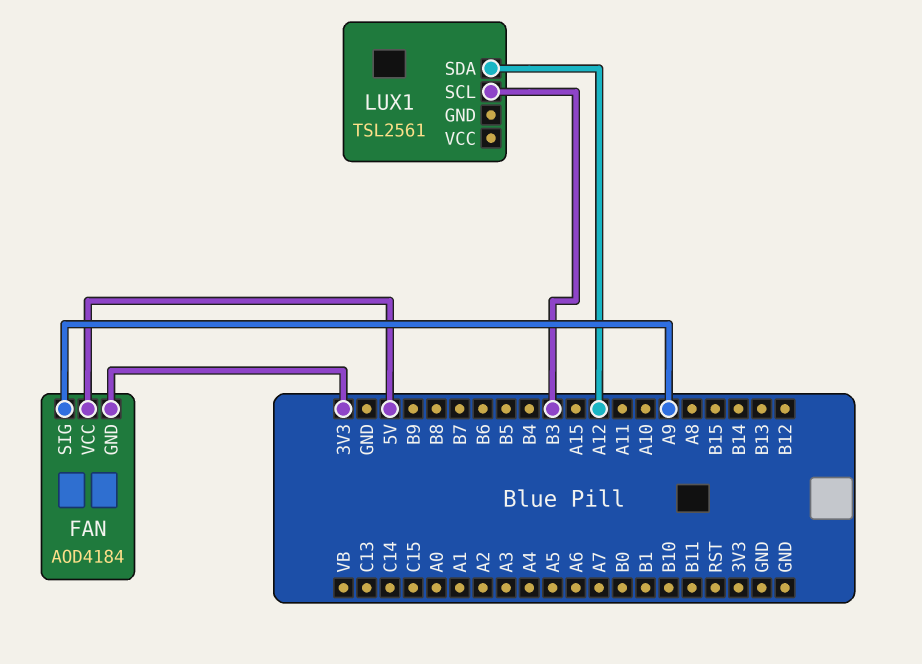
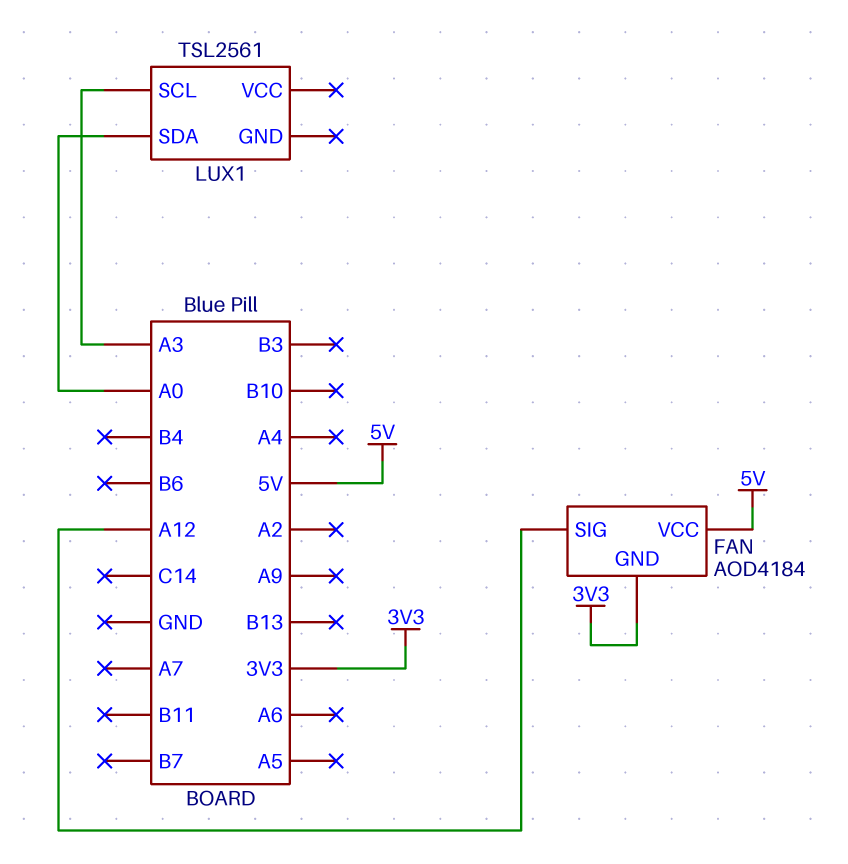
FAN pin SIG: A9 -> A12
LUX1 pin SCL: B3 -> A3
LUX1 pin SDA: A12 -> A0

